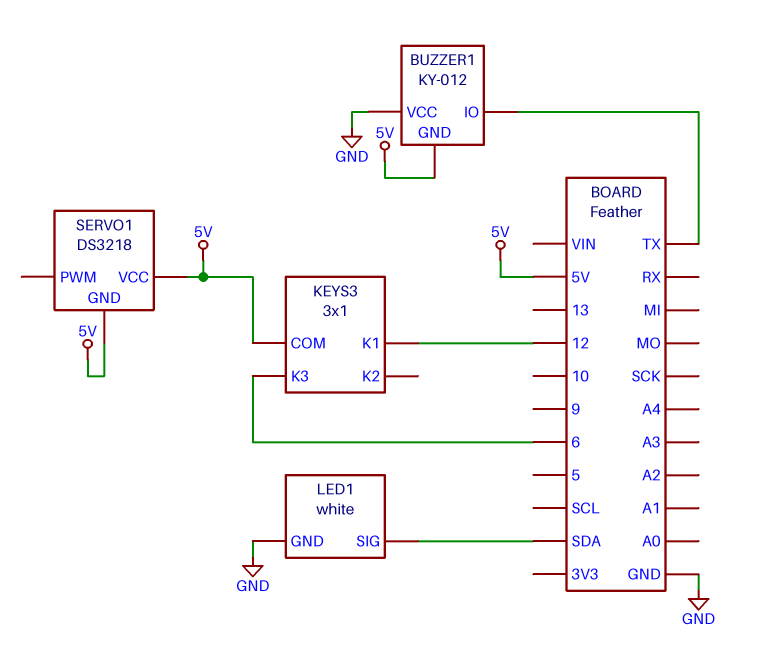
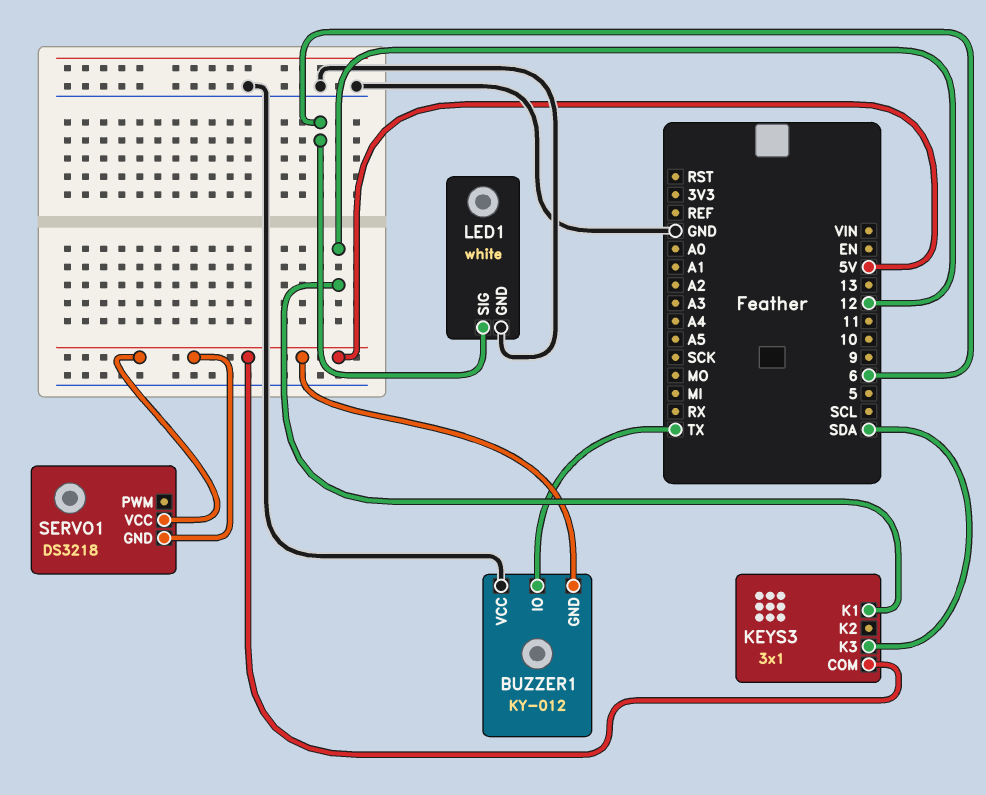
KEYS3 pin K3: 6 -> SDA
LED1 pin SIG: SDA -> 6

